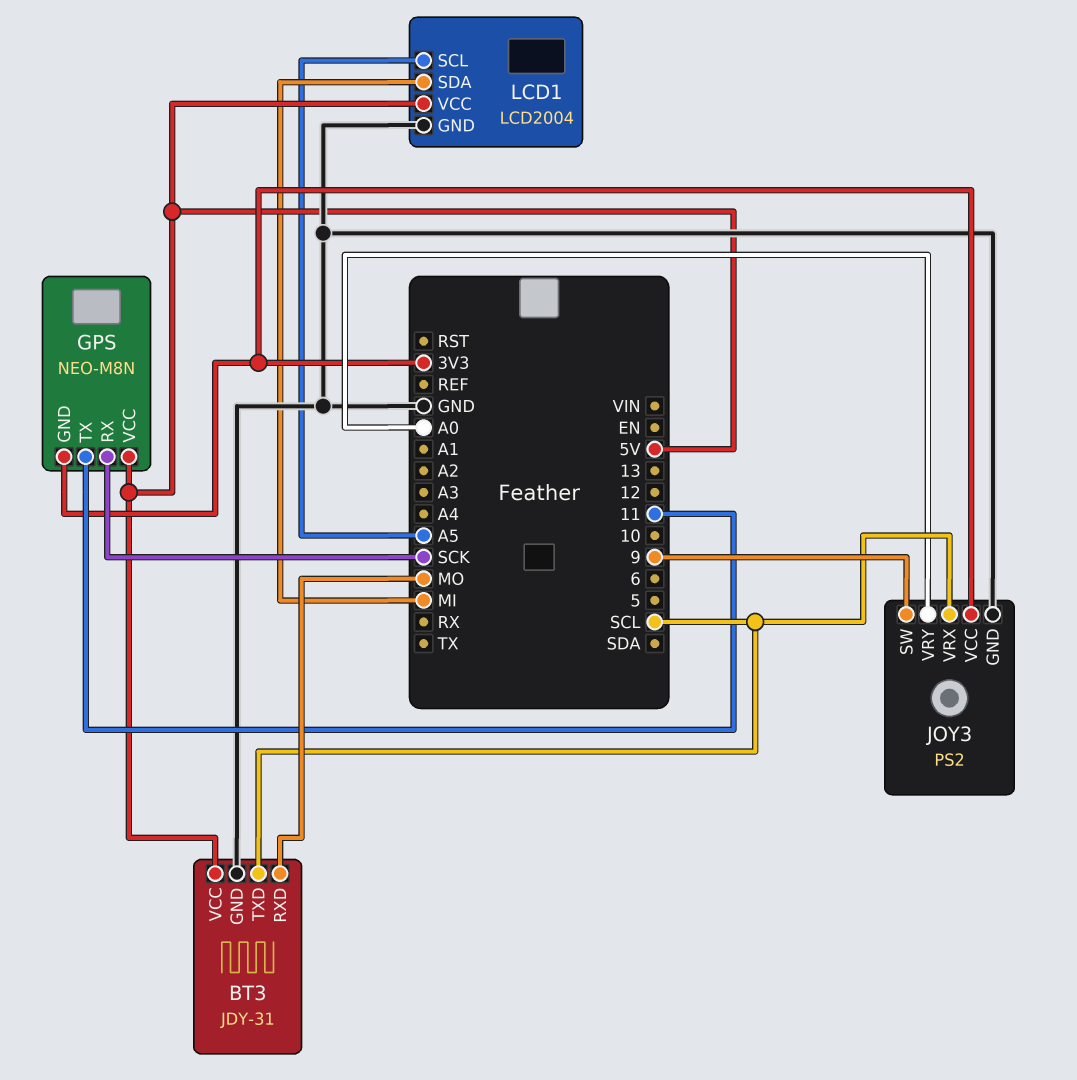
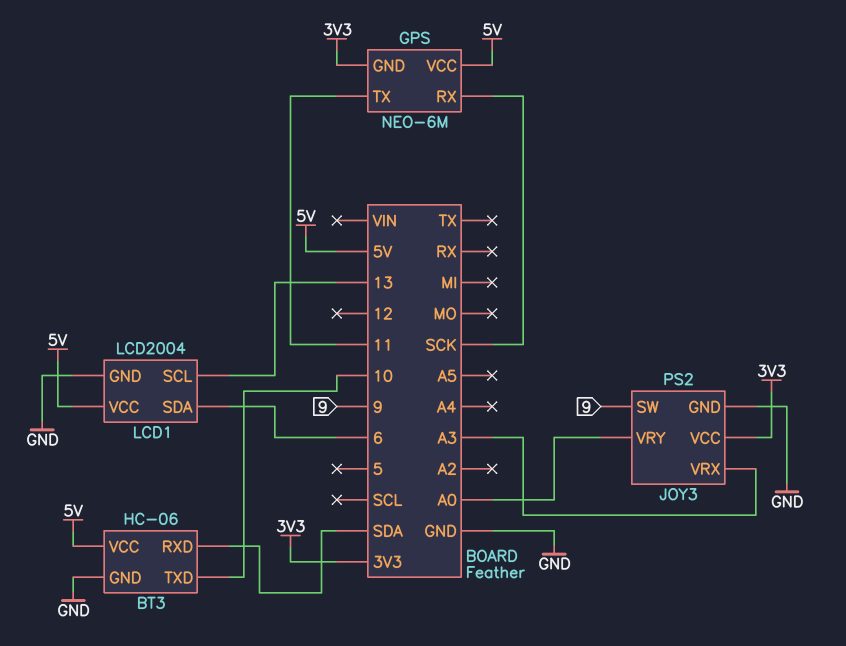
BT3: JDY-31 -> HC-06
BT3 pin RXD: MO -> SDA
BT3 pin TXD: SCL -> 10
GPS: NEO-M8N -> NEO-6M
JOY3 pin VRX: SCL -> A3
LCD1 pin SCL: A5 -> 13
LCD1 pin SDA: MI -> 6

